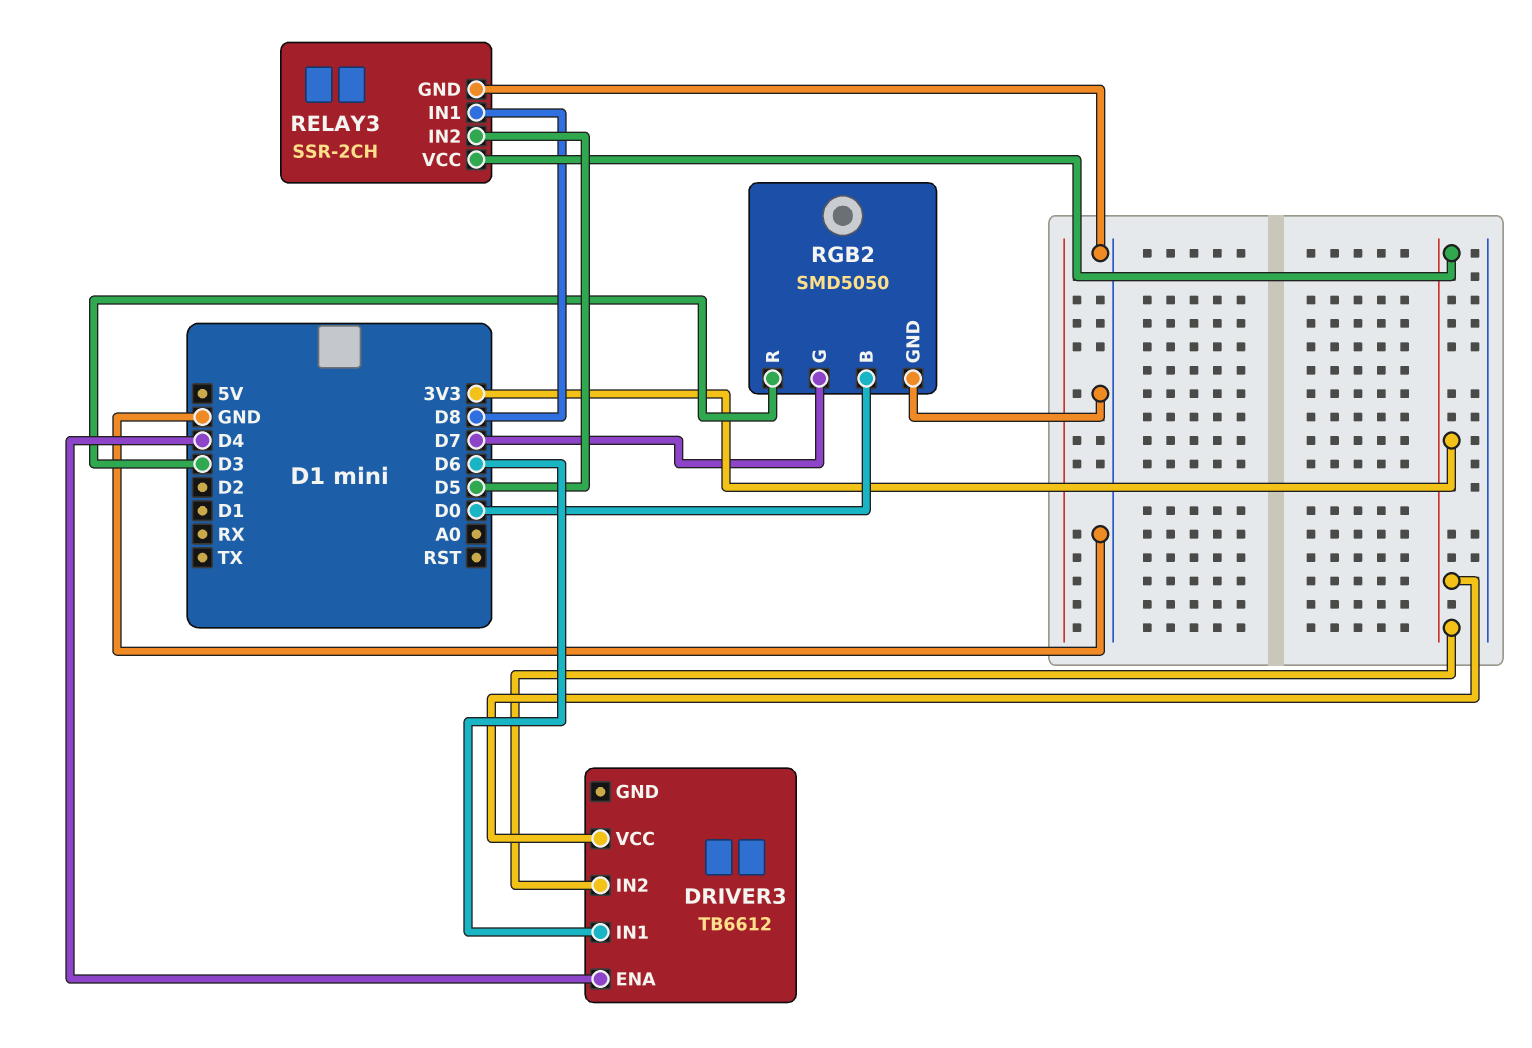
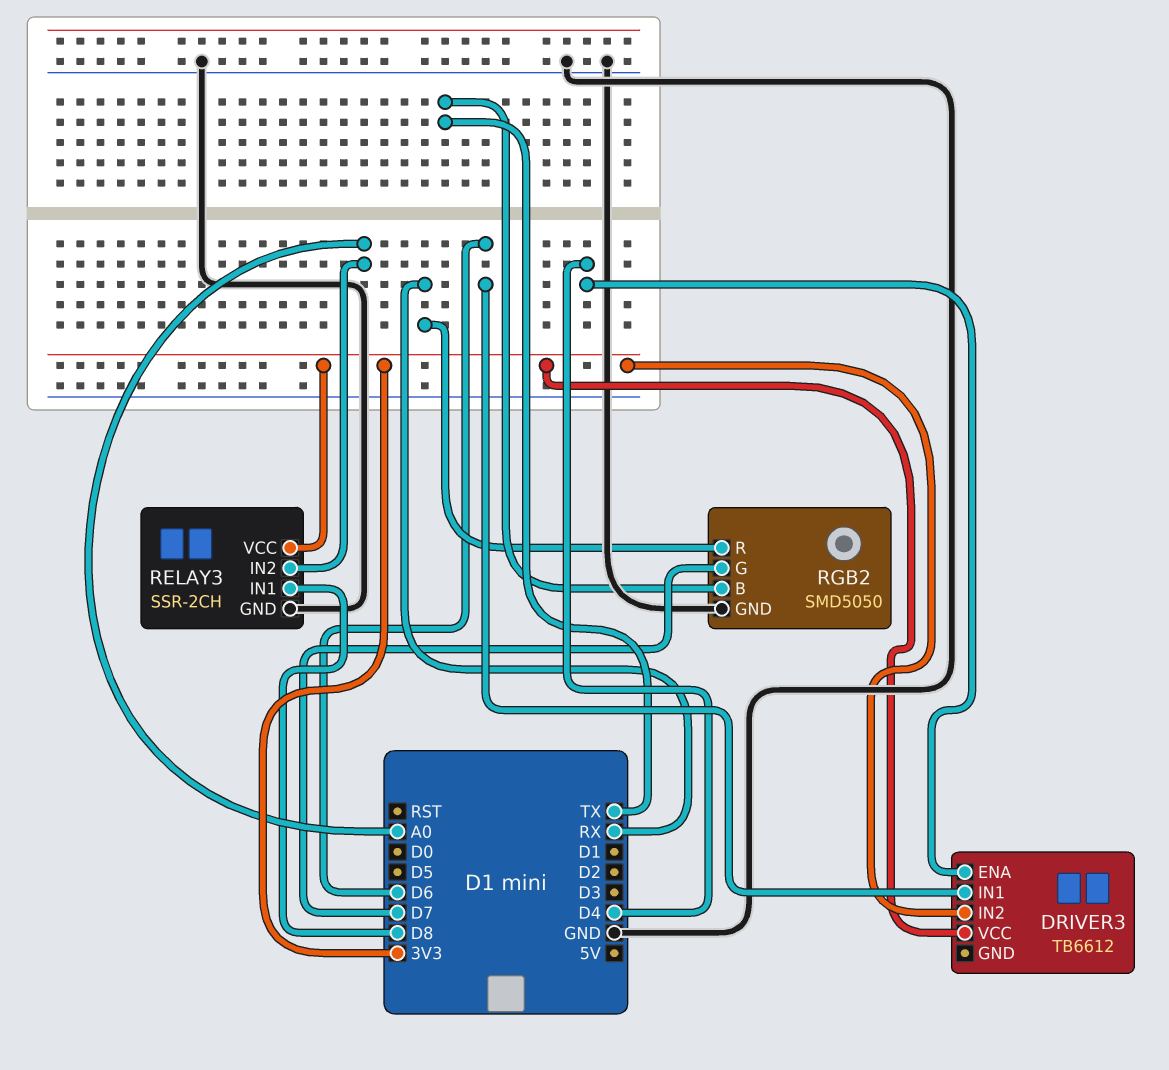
RELAY3 pin IN2: D5 -> A0
RGB2 pin B: D0 -> TX
RGB2 pin R: D3 -> RX

